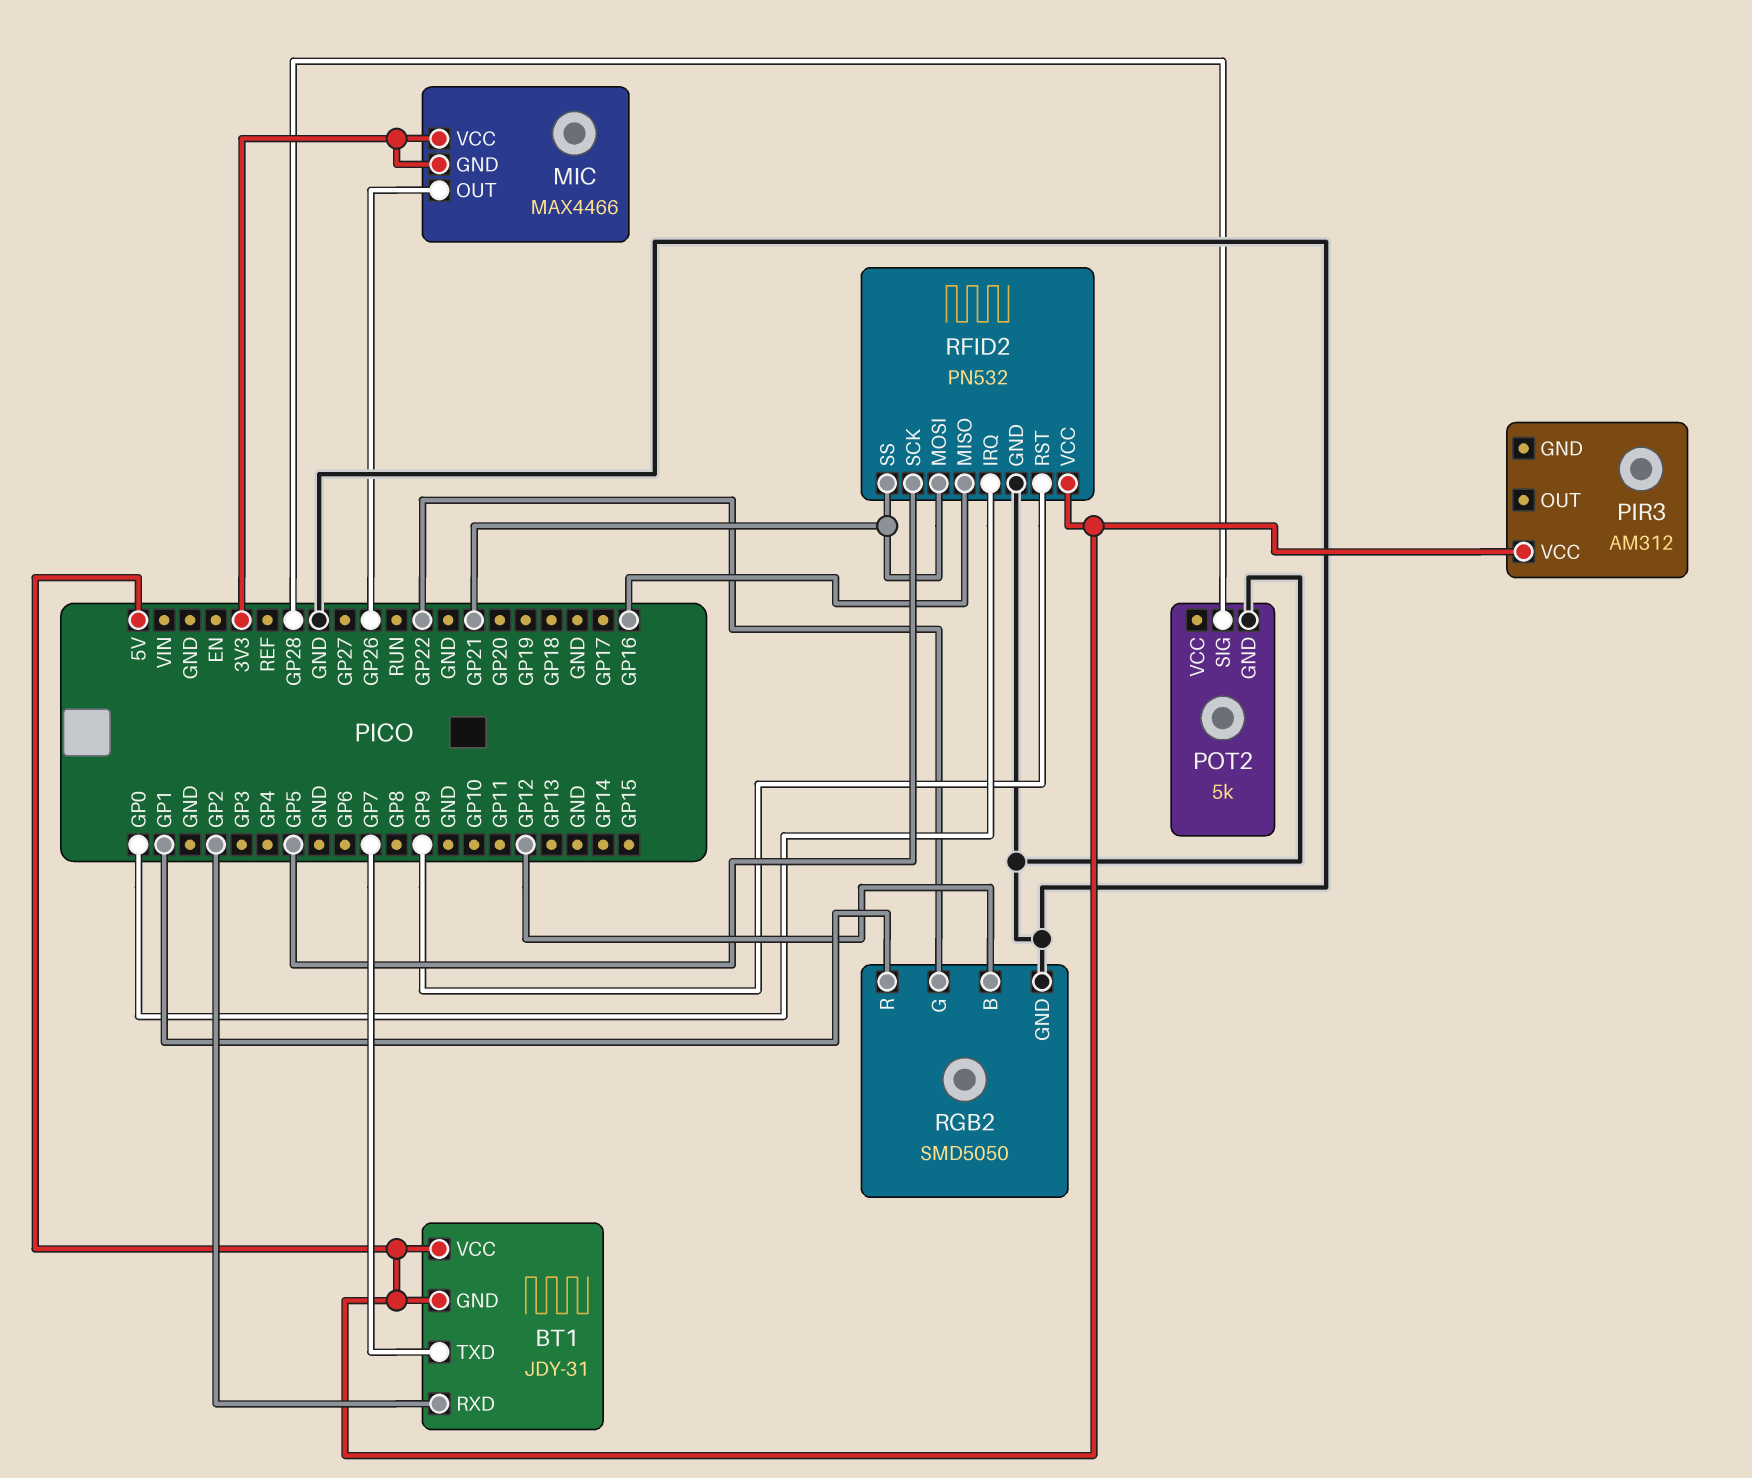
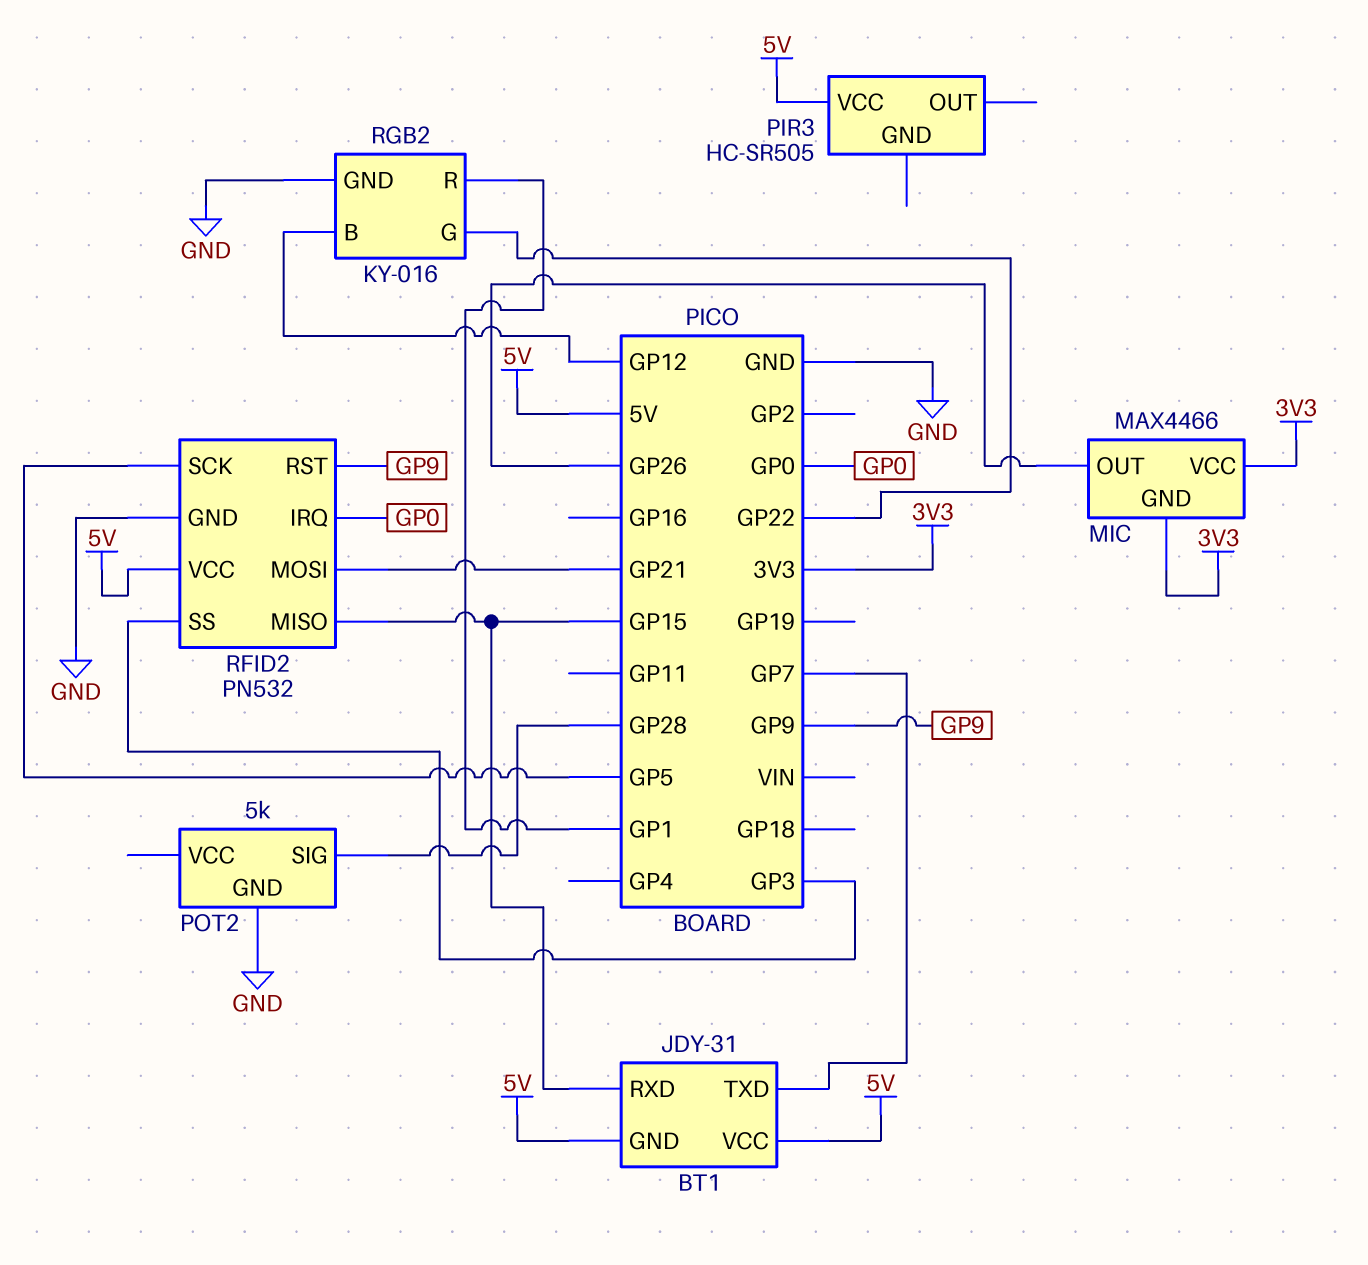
BT1 pin RXD: GP2 -> GP15
PIR3: AM312 -> HC-SR505
RFID2 pin MISO: GP16 -> GP15
RFID2 pin SS: GP21 -> GP3
RGB2: SMD5050 -> KY-016

